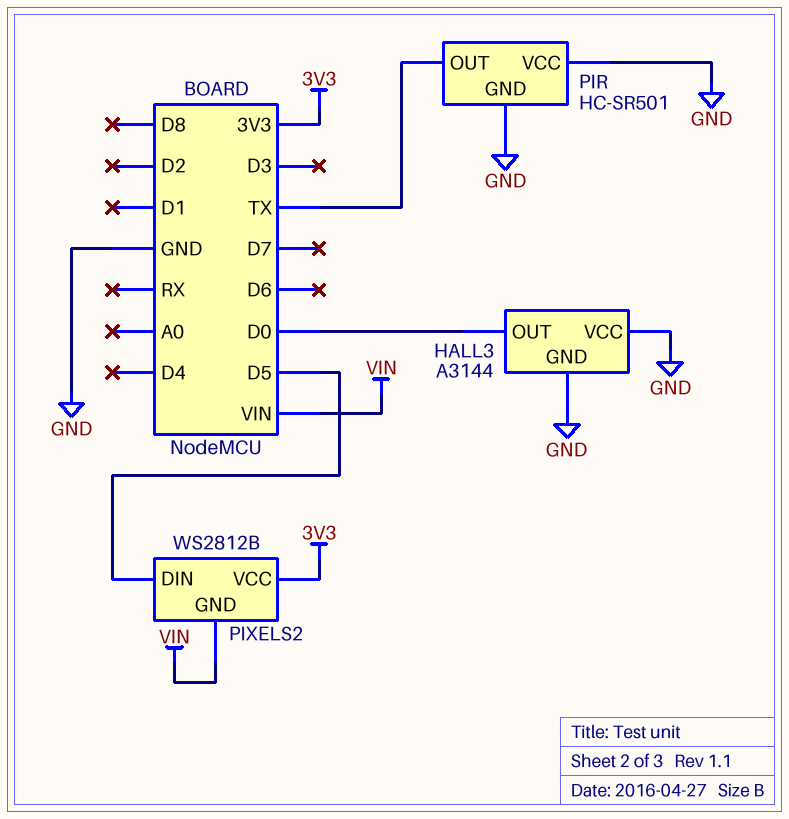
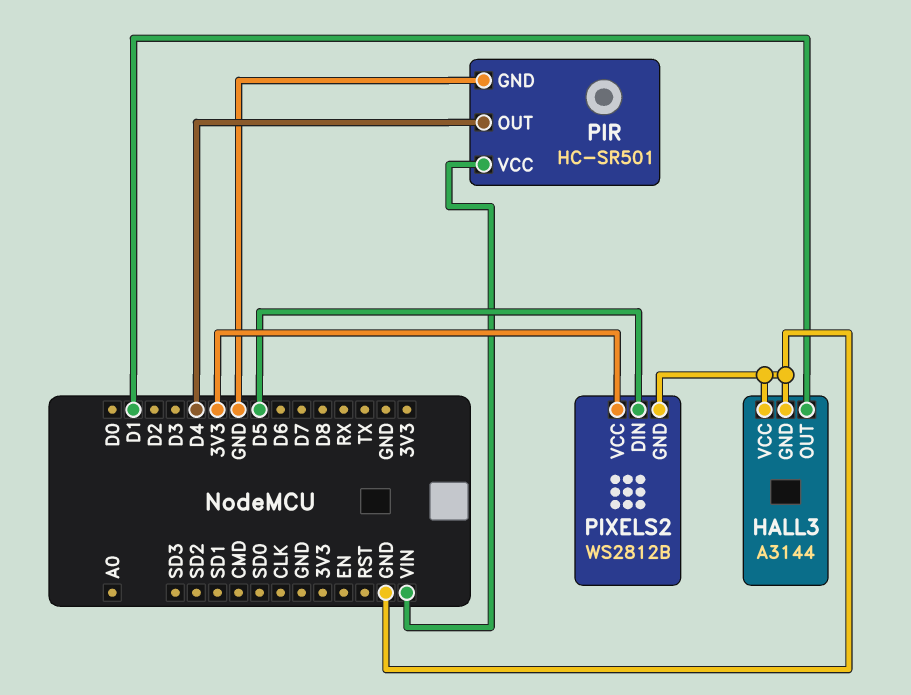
HALL3 pin OUT: D0 -> D1
PIR pin OUT: TX -> D4
PIR pin VCC: GND -> VIN
PIXELS2 pin GND: VIN -> GND

